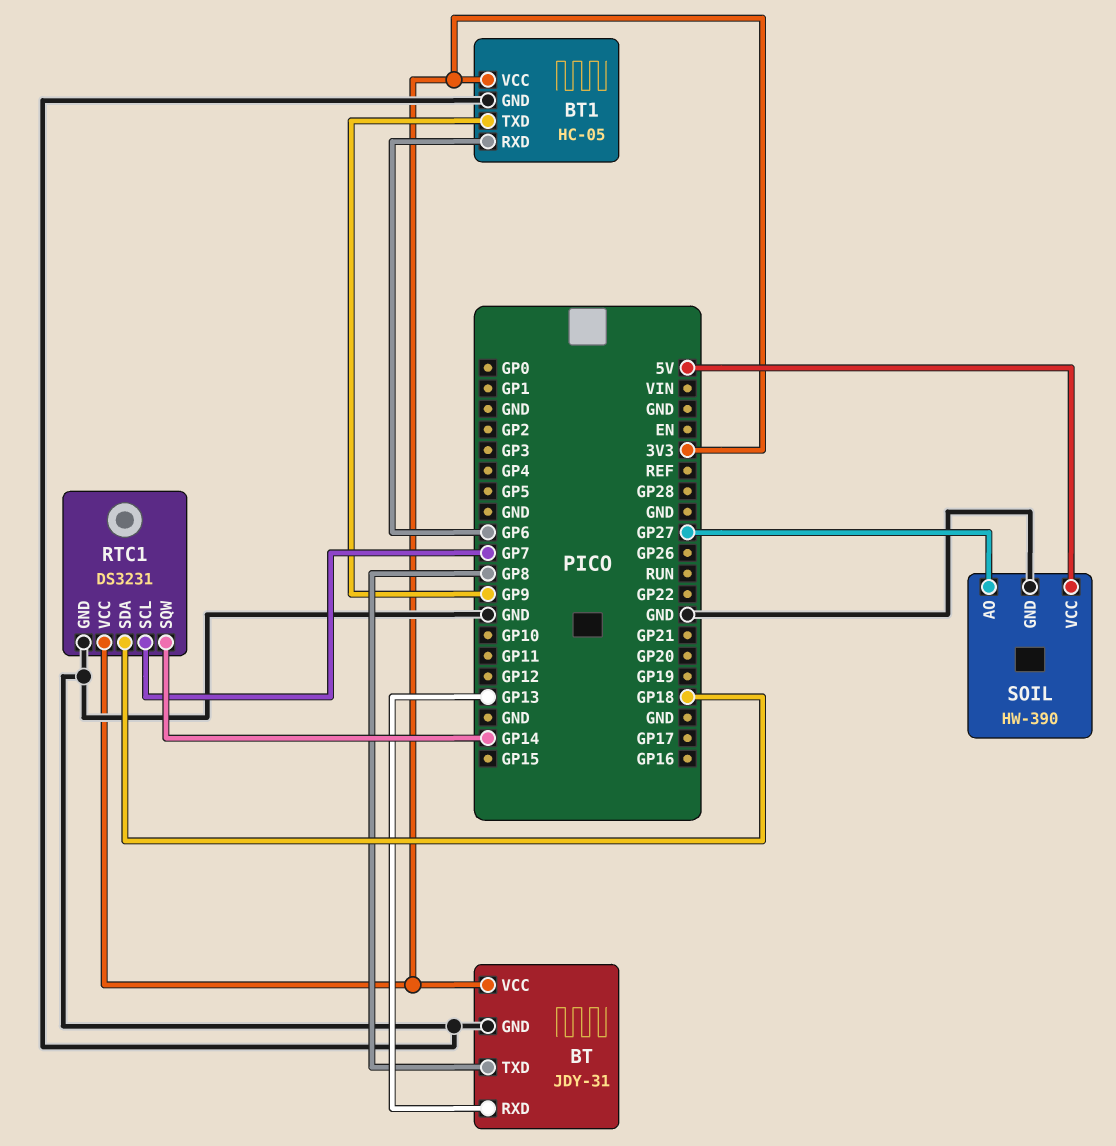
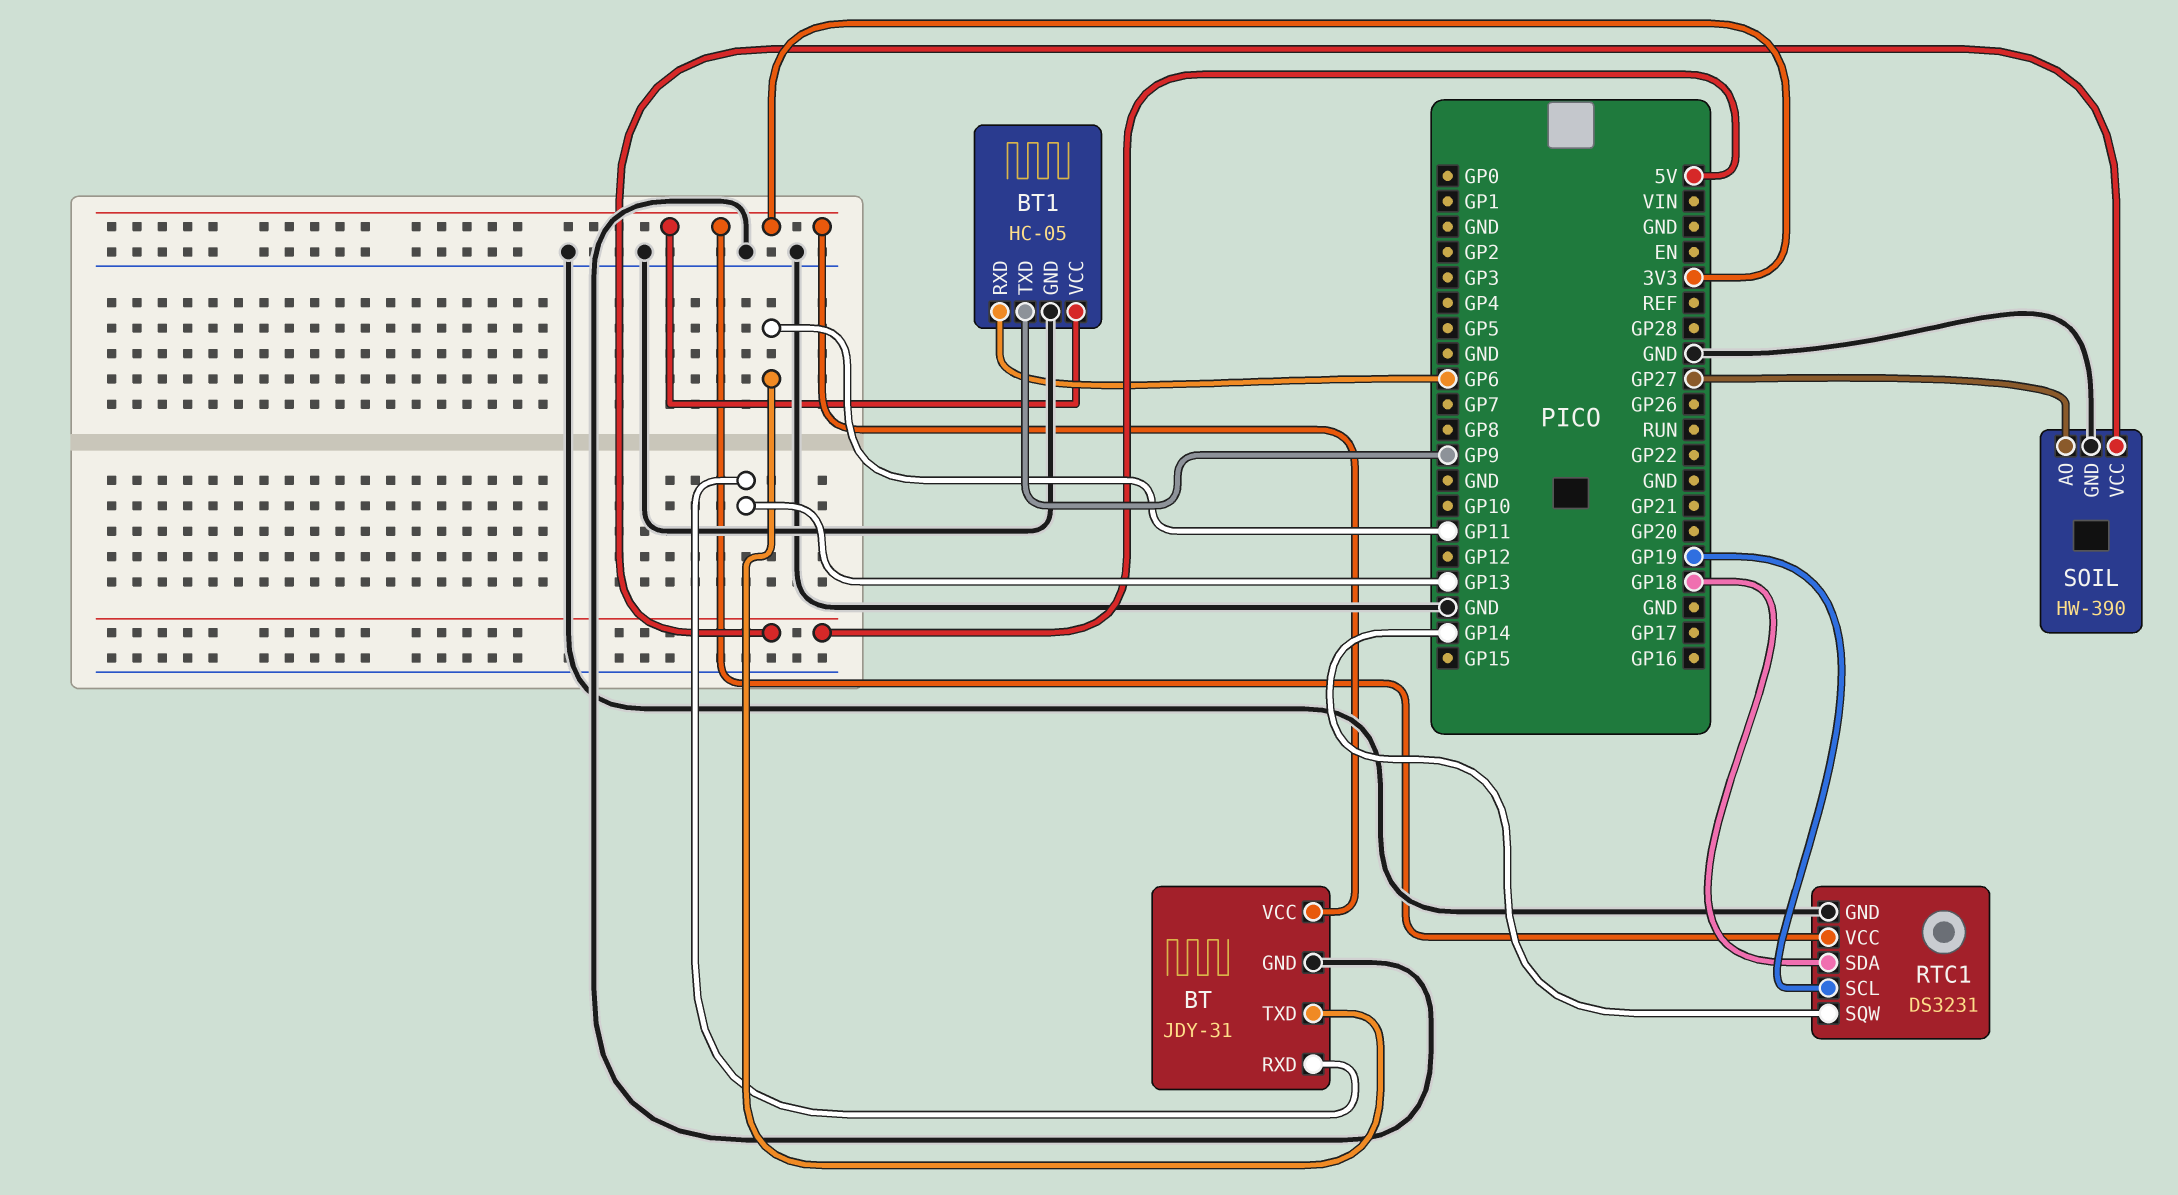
BT pin TXD: GP8 -> GP11
RTC1 pin SCL: GP7 -> GP19

